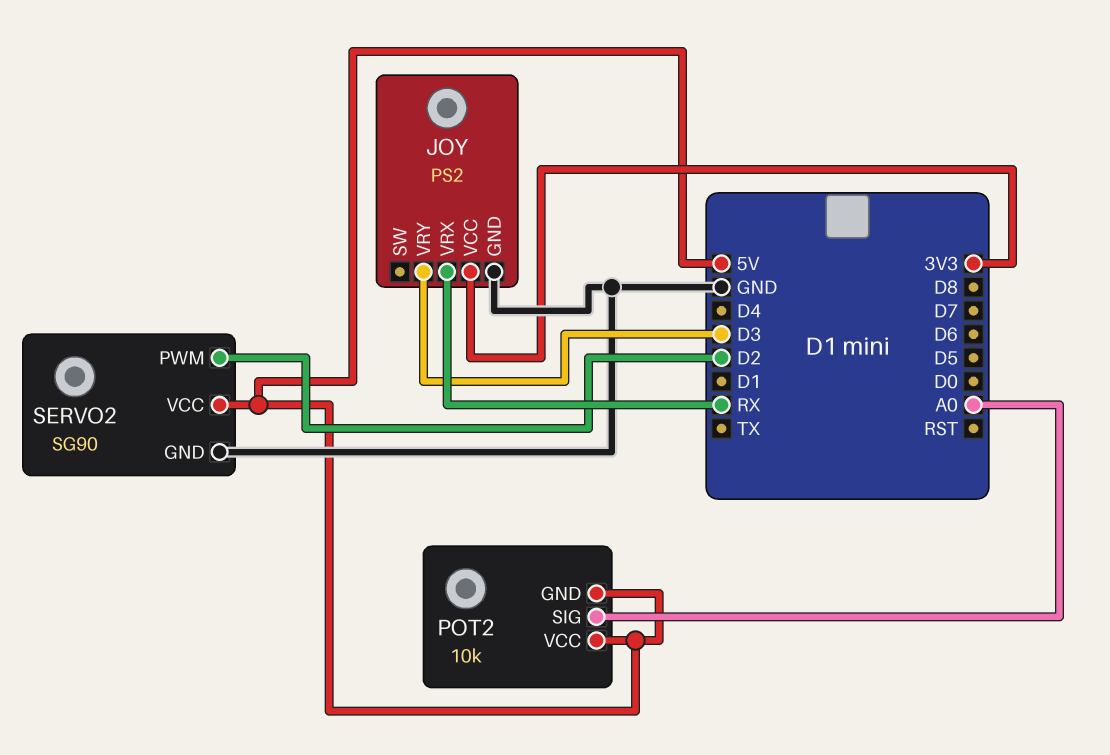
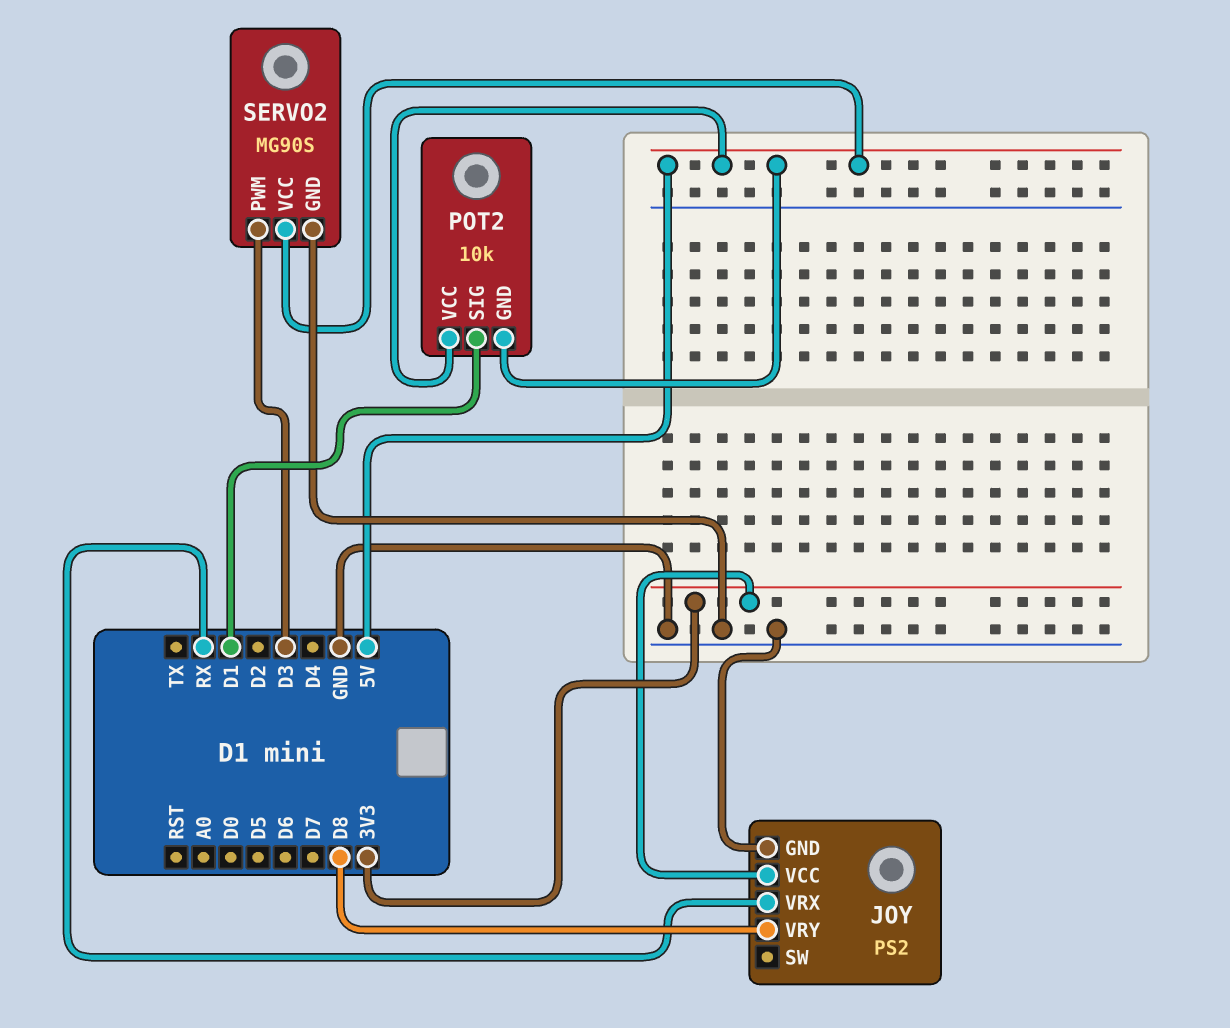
JOY pin VRY: D3 -> D8
POT2 pin SIG: A0 -> D1
SERVO2: SG90 -> MG90S
SERVO2 pin PWM: D2 -> D3

